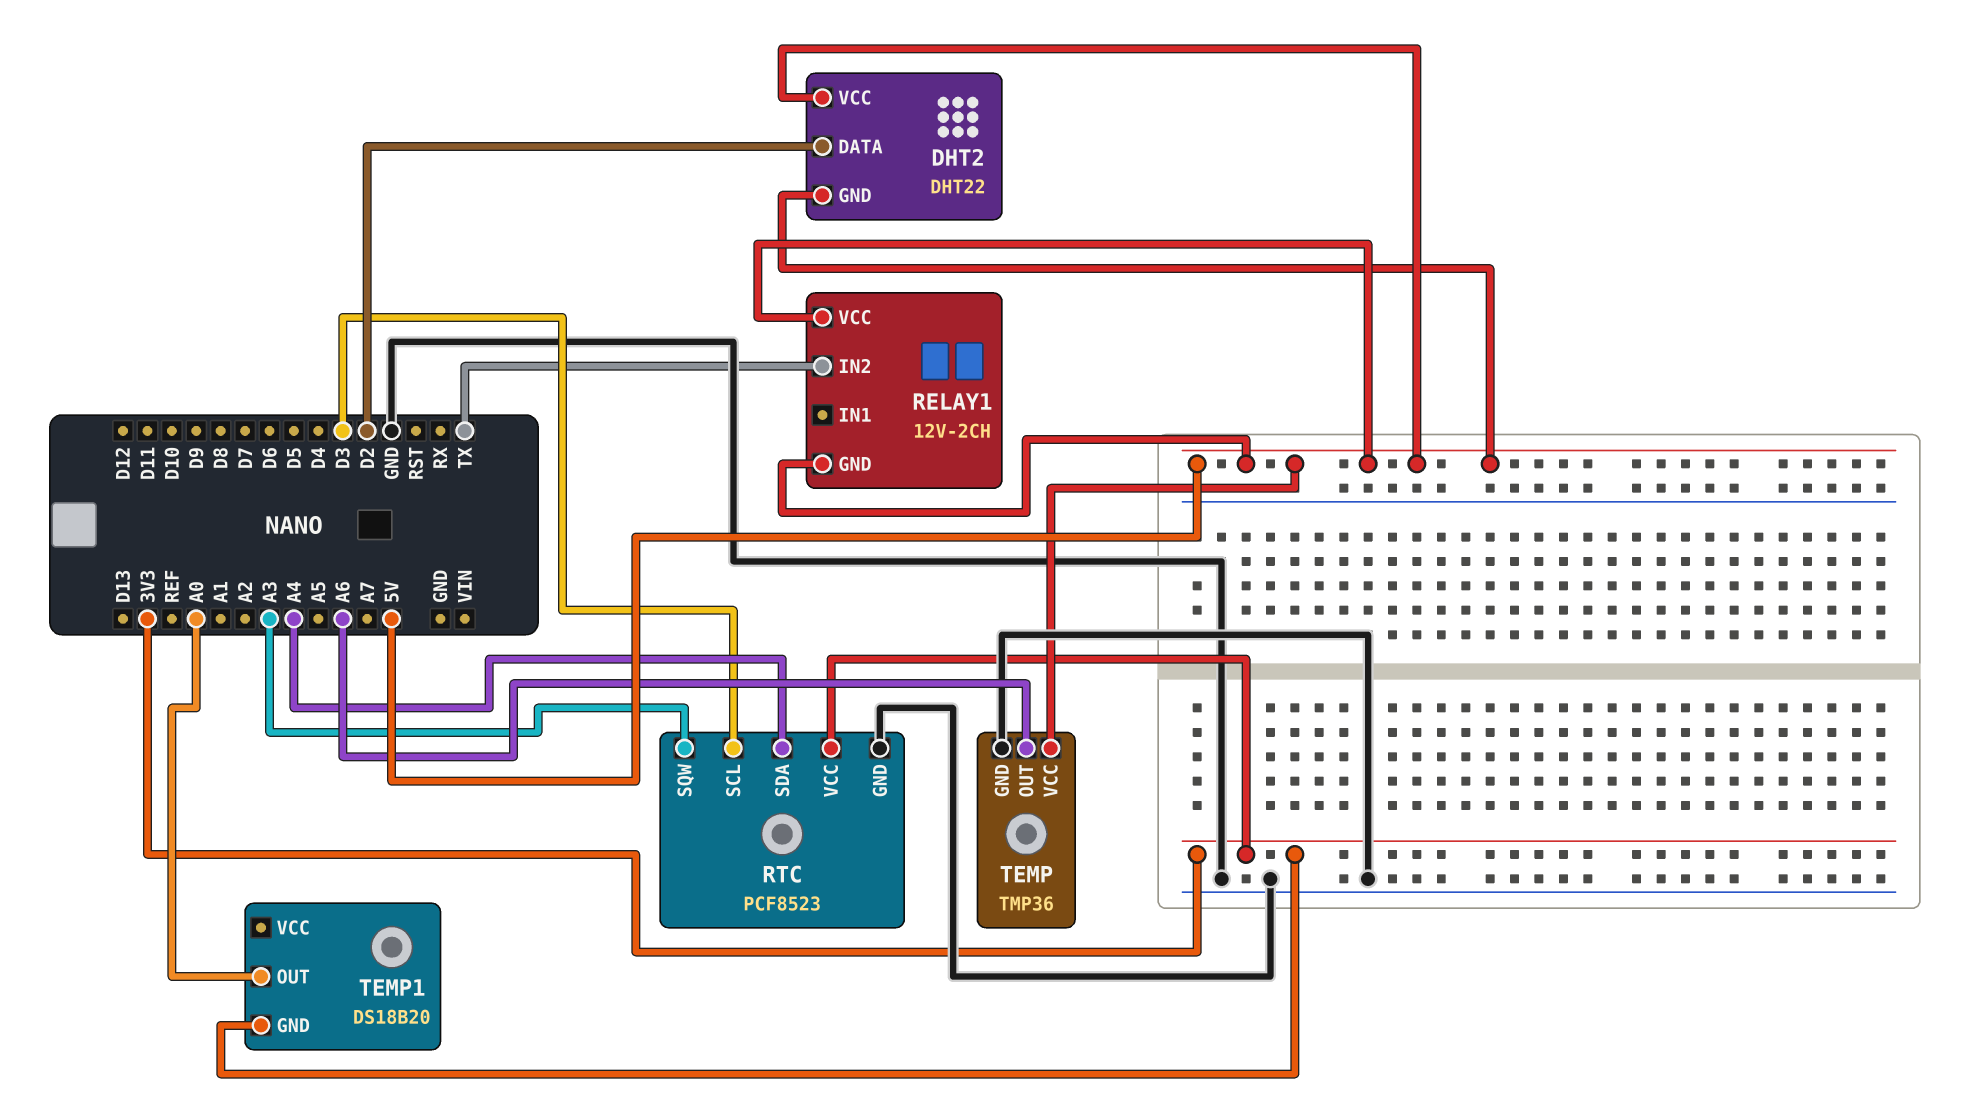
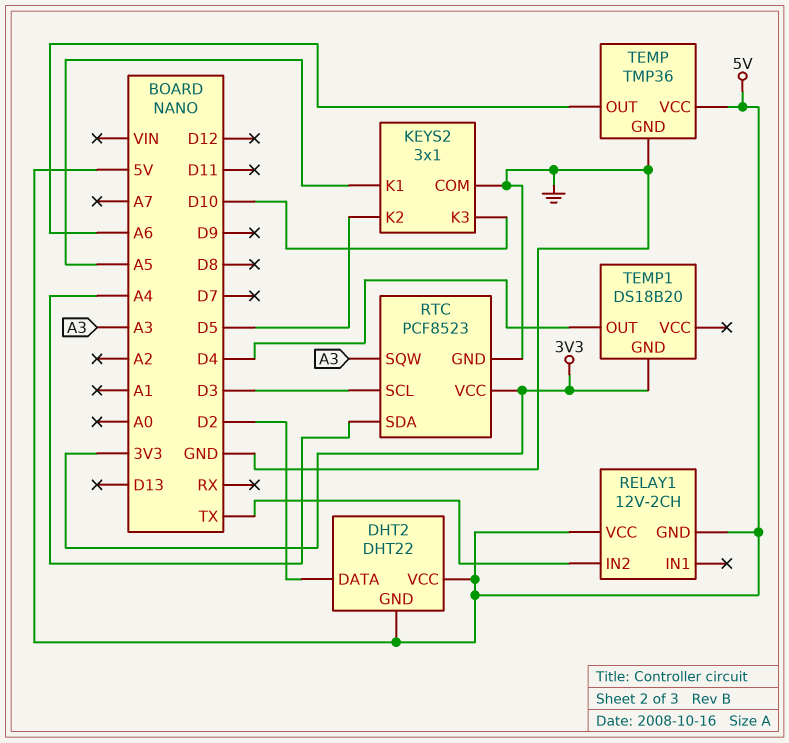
KEYS2: none -> 3x1
KEYS2 pin COM: none -> GND
KEYS2 pin K1: none -> A5
KEYS2 pin K2: none -> D5
KEYS2 pin K3: none -> D10
TEMP1 pin OUT: A0 -> D4

